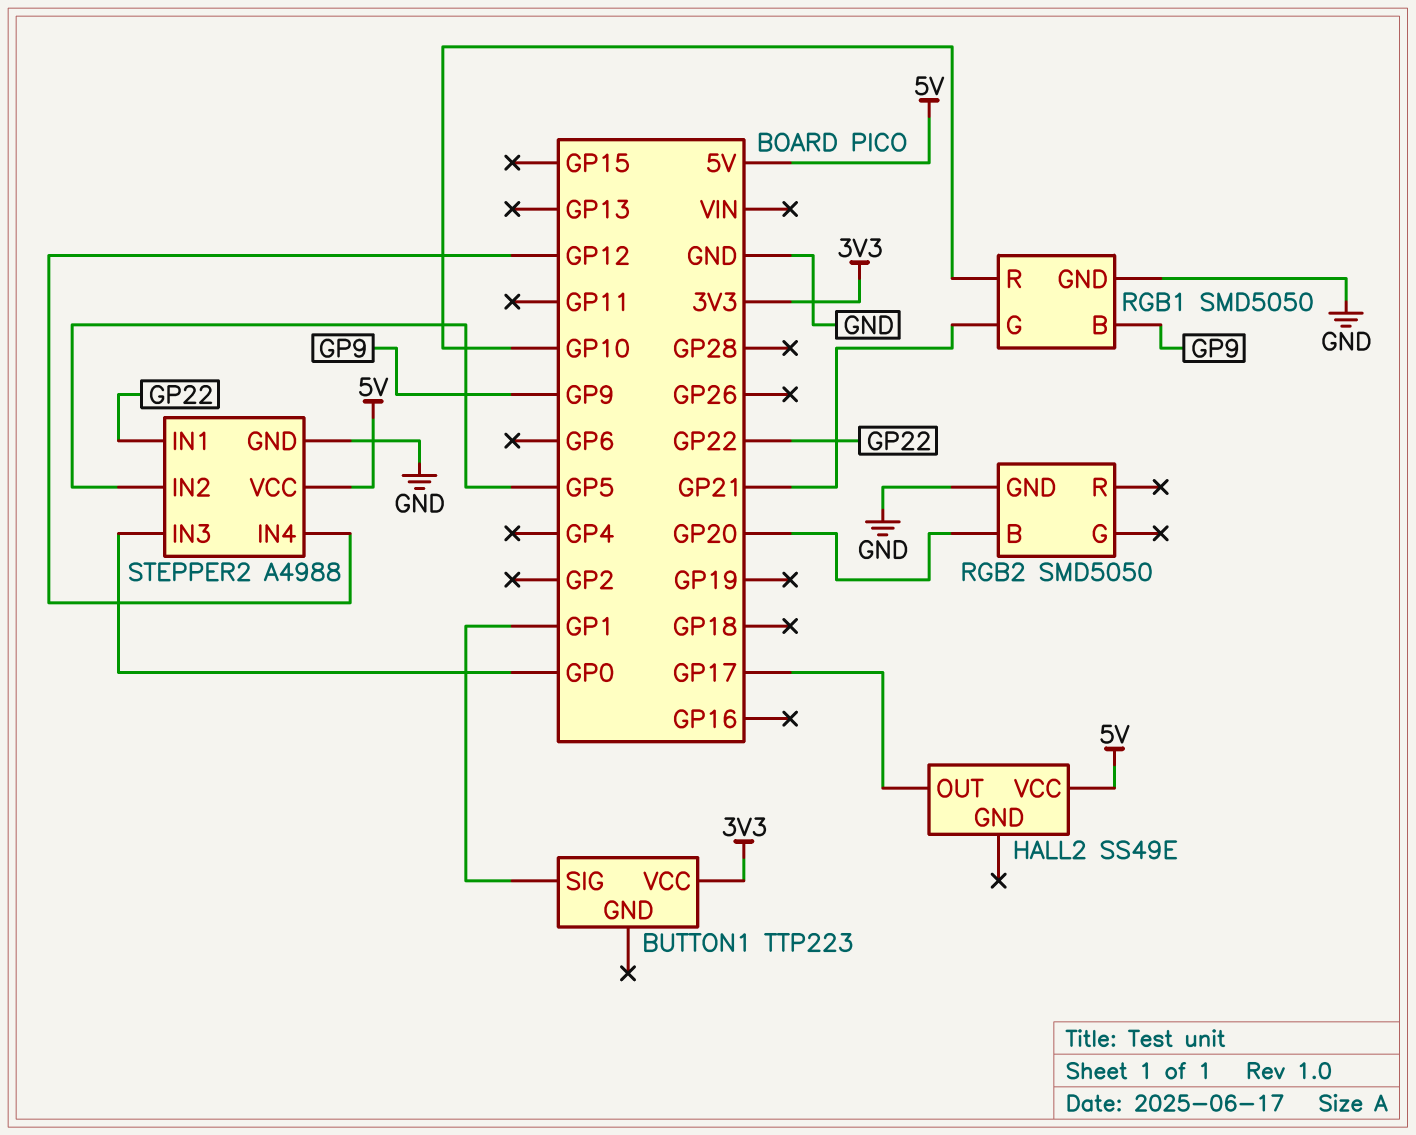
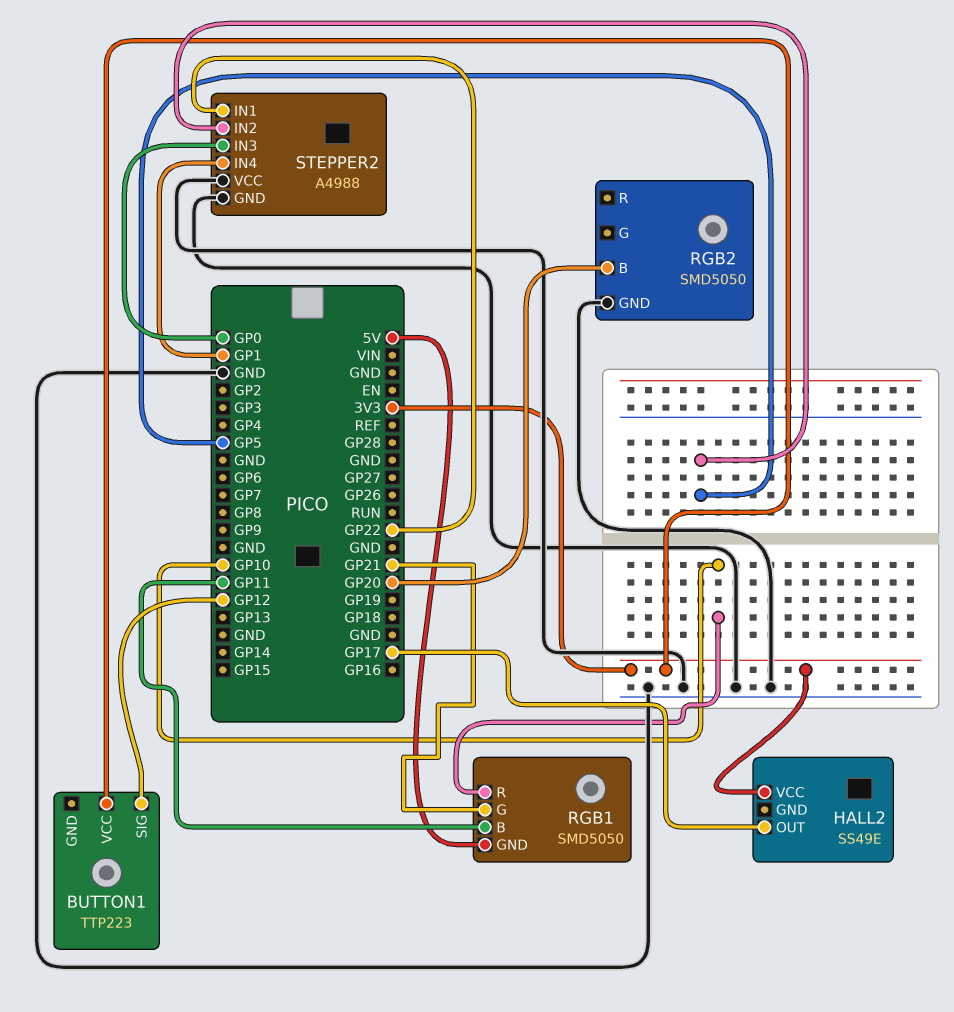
BUTTON1 pin SIG: GP1 -> GP12
HALL2 pin VCC: 5V -> 3V3
RGB1 pin B: GP9 -> GP11
RGB1 pin GND: GND -> 5V
STEPPER2 pin IN4: GP12 -> GP1
STEPPER2 pin VCC: 5V -> GND

